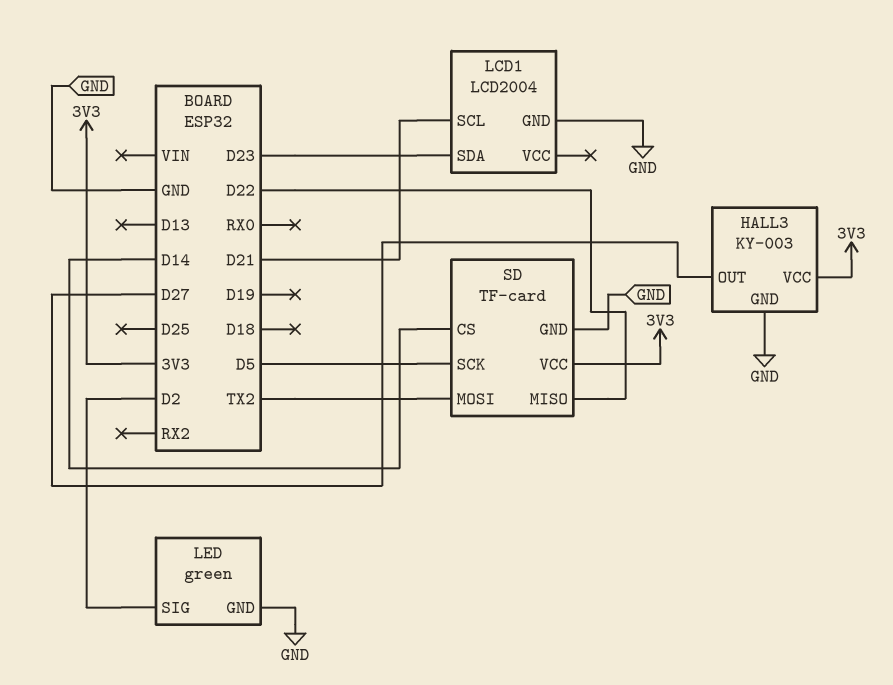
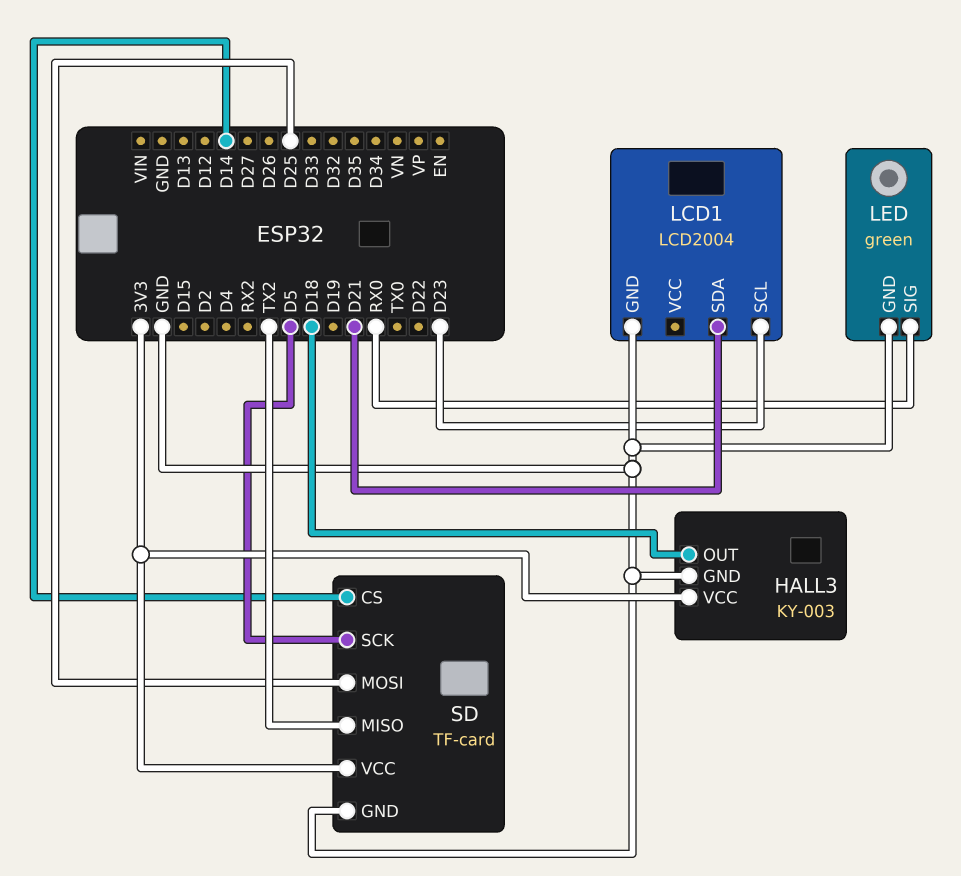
HALL3 pin OUT: D27 -> D18
LCD1 pin SCL: D21 -> D23
LCD1 pin SDA: D23 -> D21
LED pin SIG: D2 -> RX0
SD pin MISO: D22 -> TX2
SD pin MOSI: TX2 -> D25

